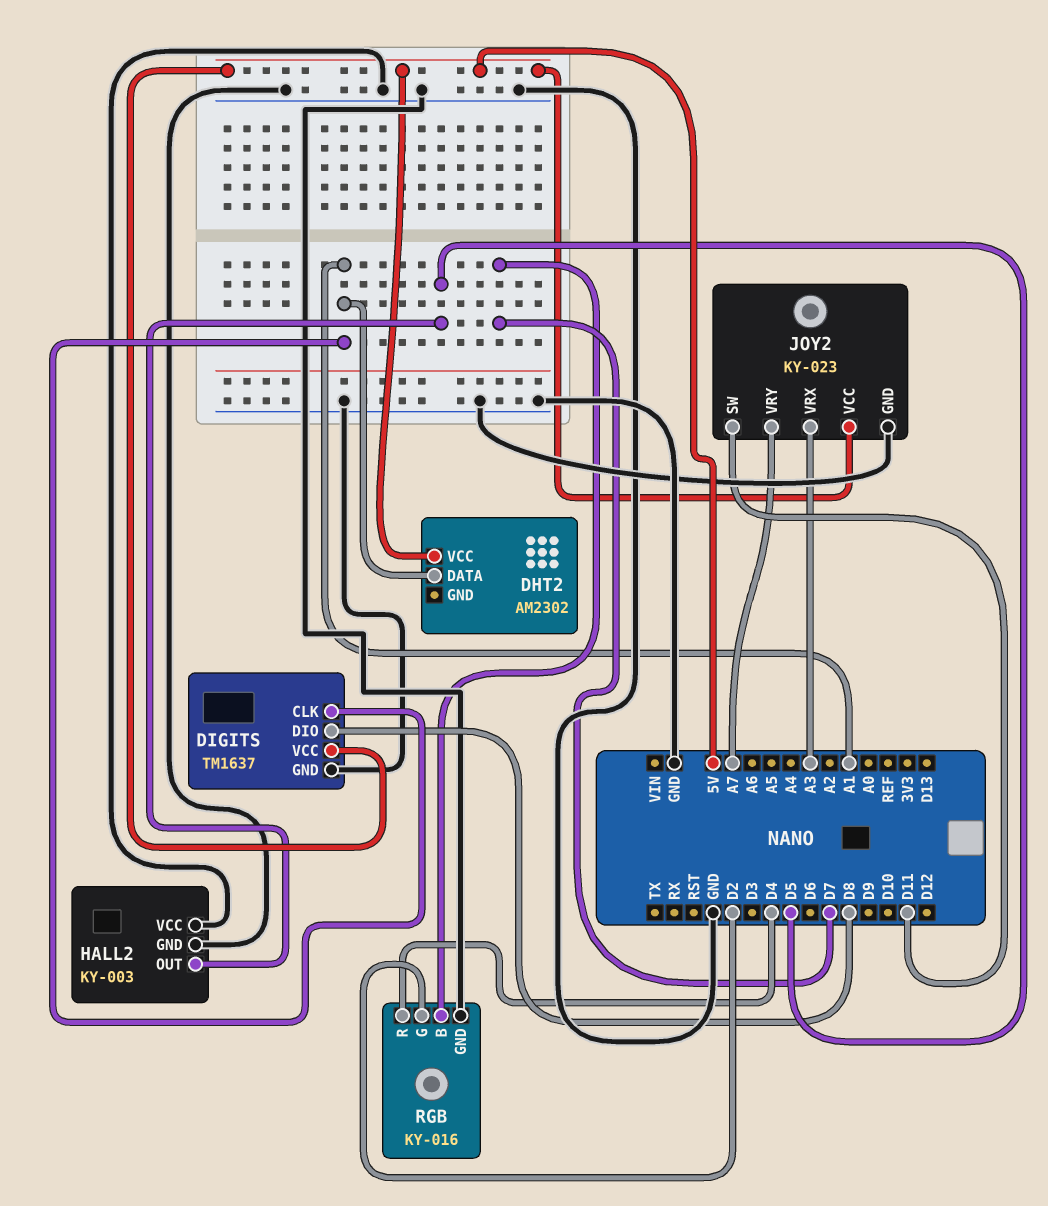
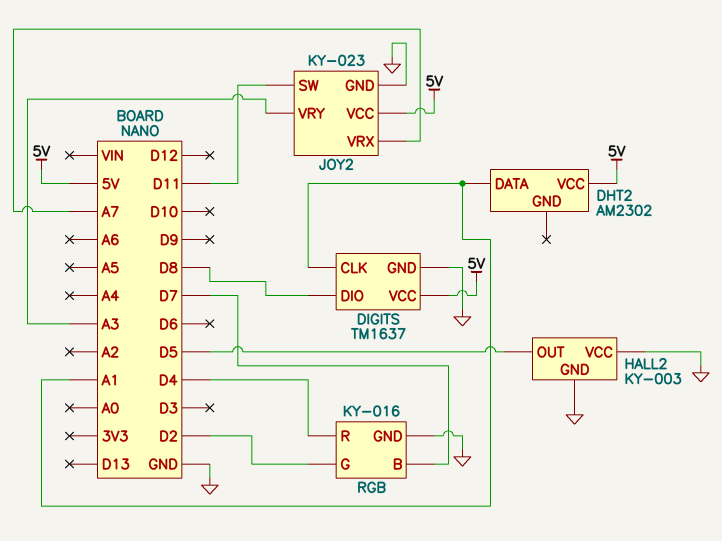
JOY2 pin VRX: A3 -> A7
JOY2 pin VRY: A7 -> A3

